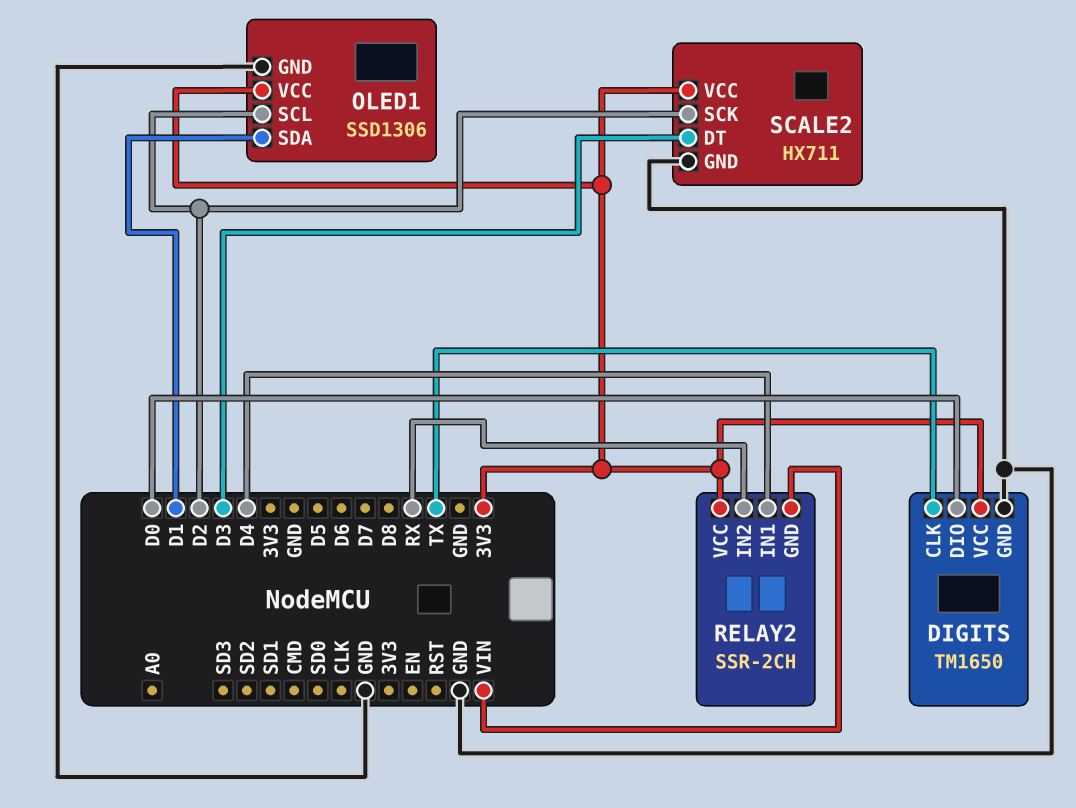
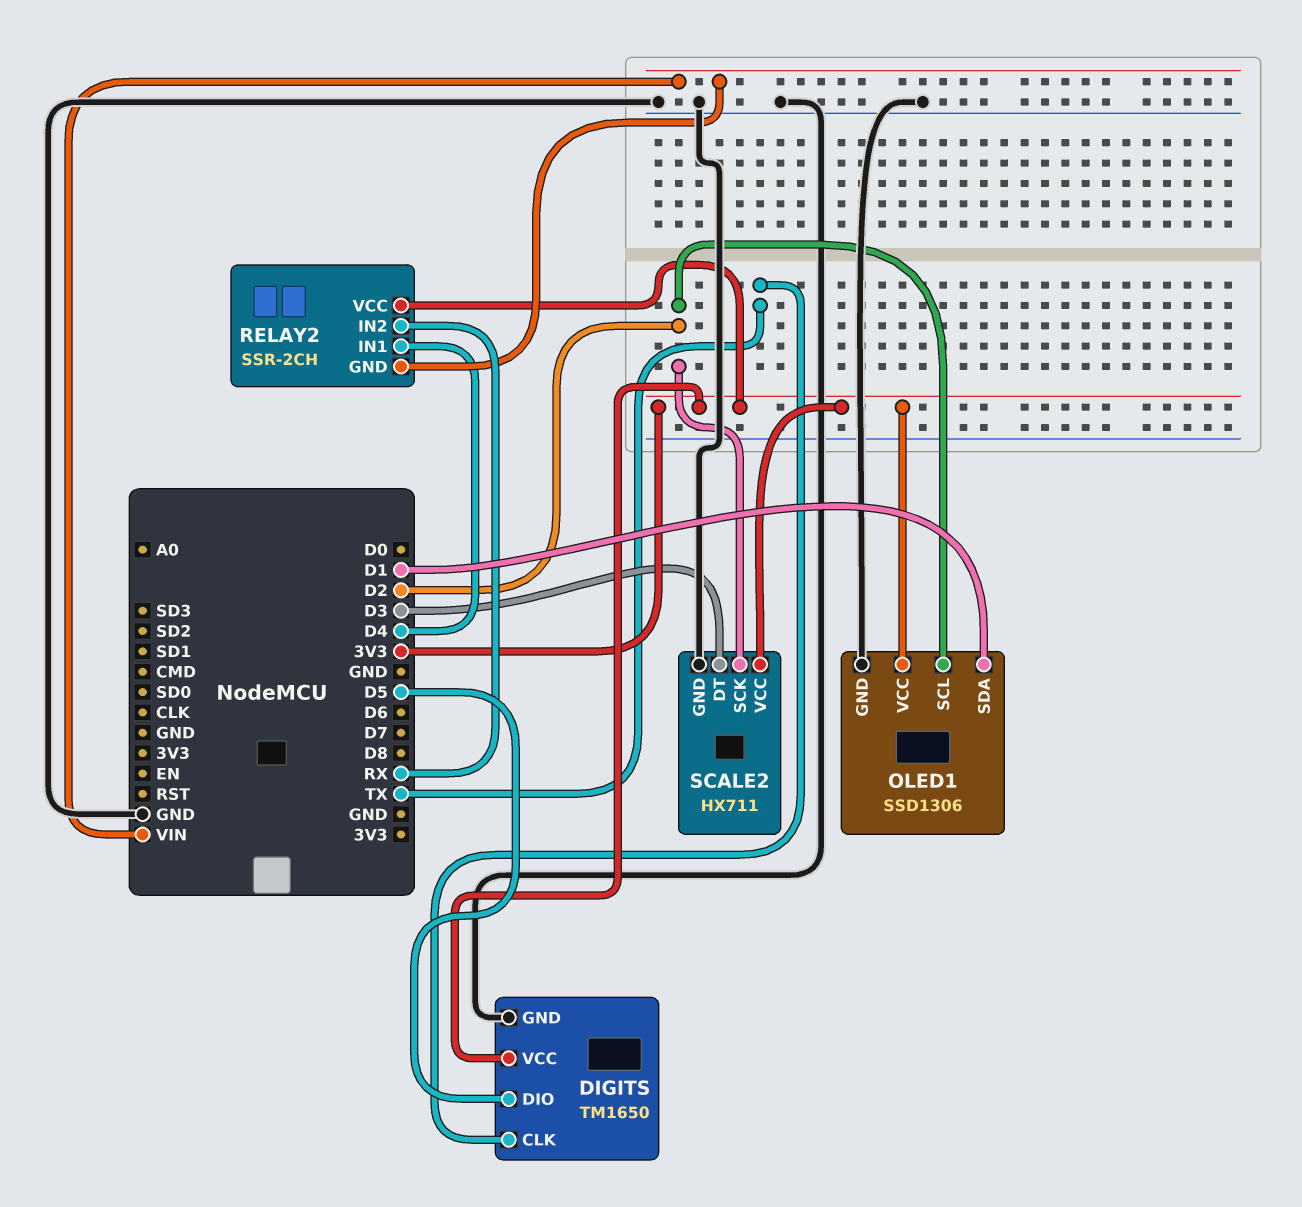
DIGITS pin DIO: D0 -> D5

